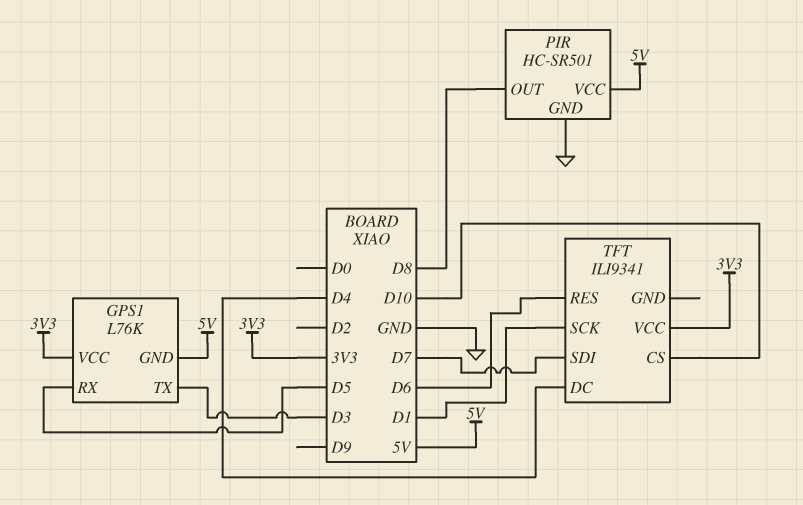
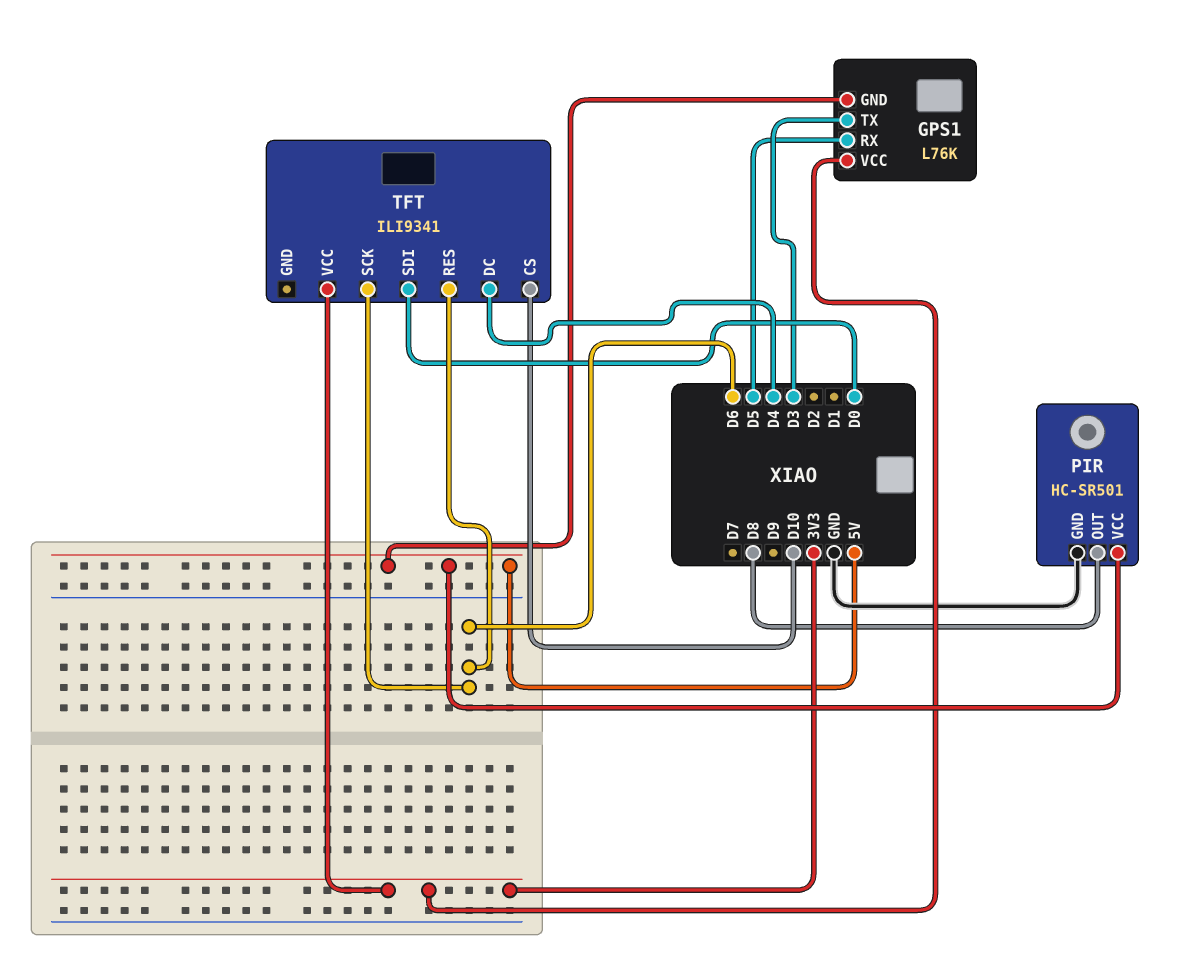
TFT pin SCK: D1 -> D6
TFT pin SDI: D7 -> D0

